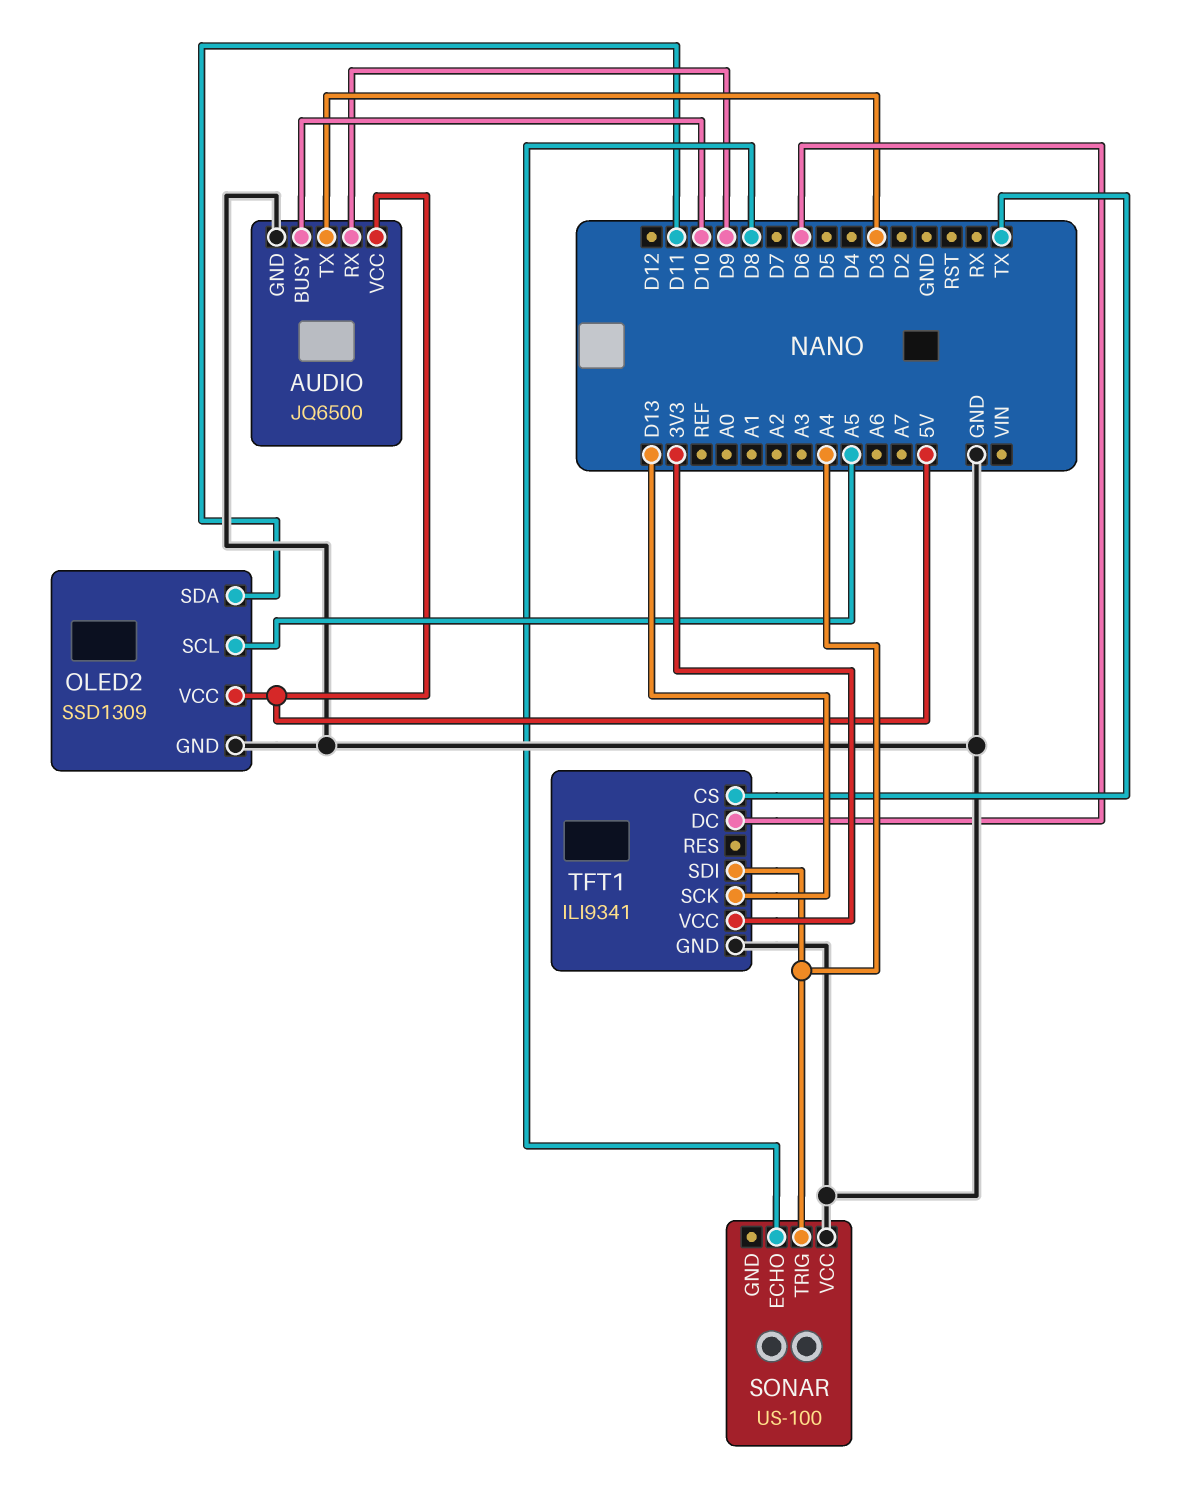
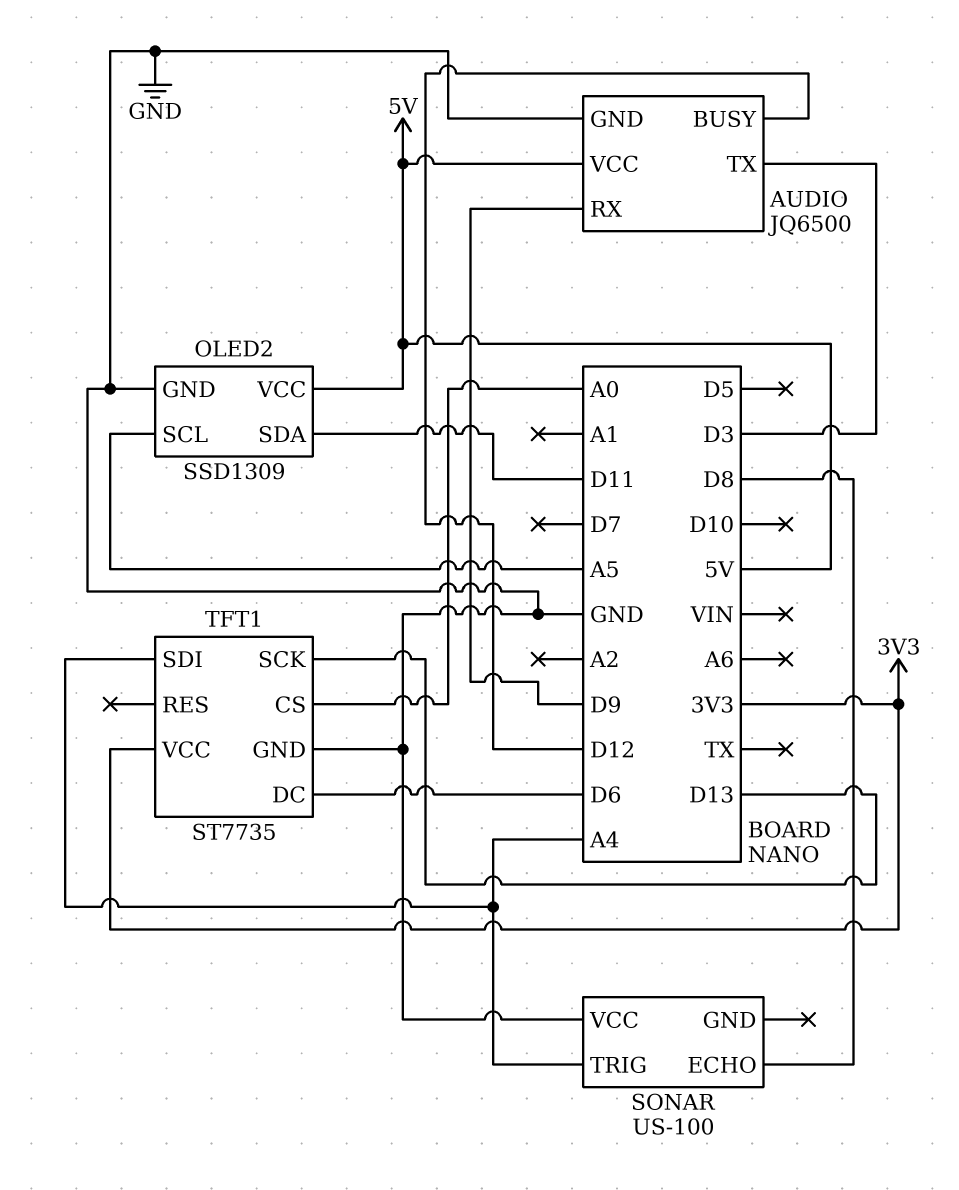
AUDIO pin BUSY: D10 -> D12
TFT1: ILI9341 -> ST7735
TFT1 pin CS: TX -> A0

